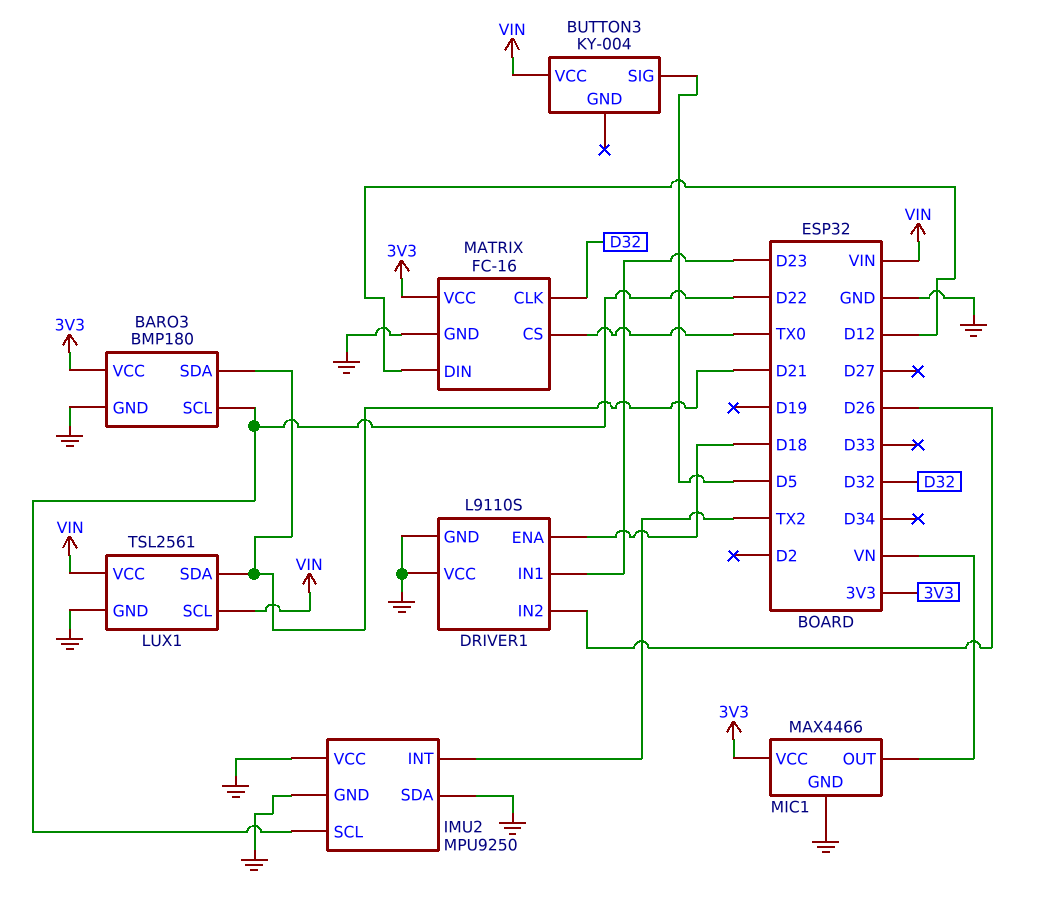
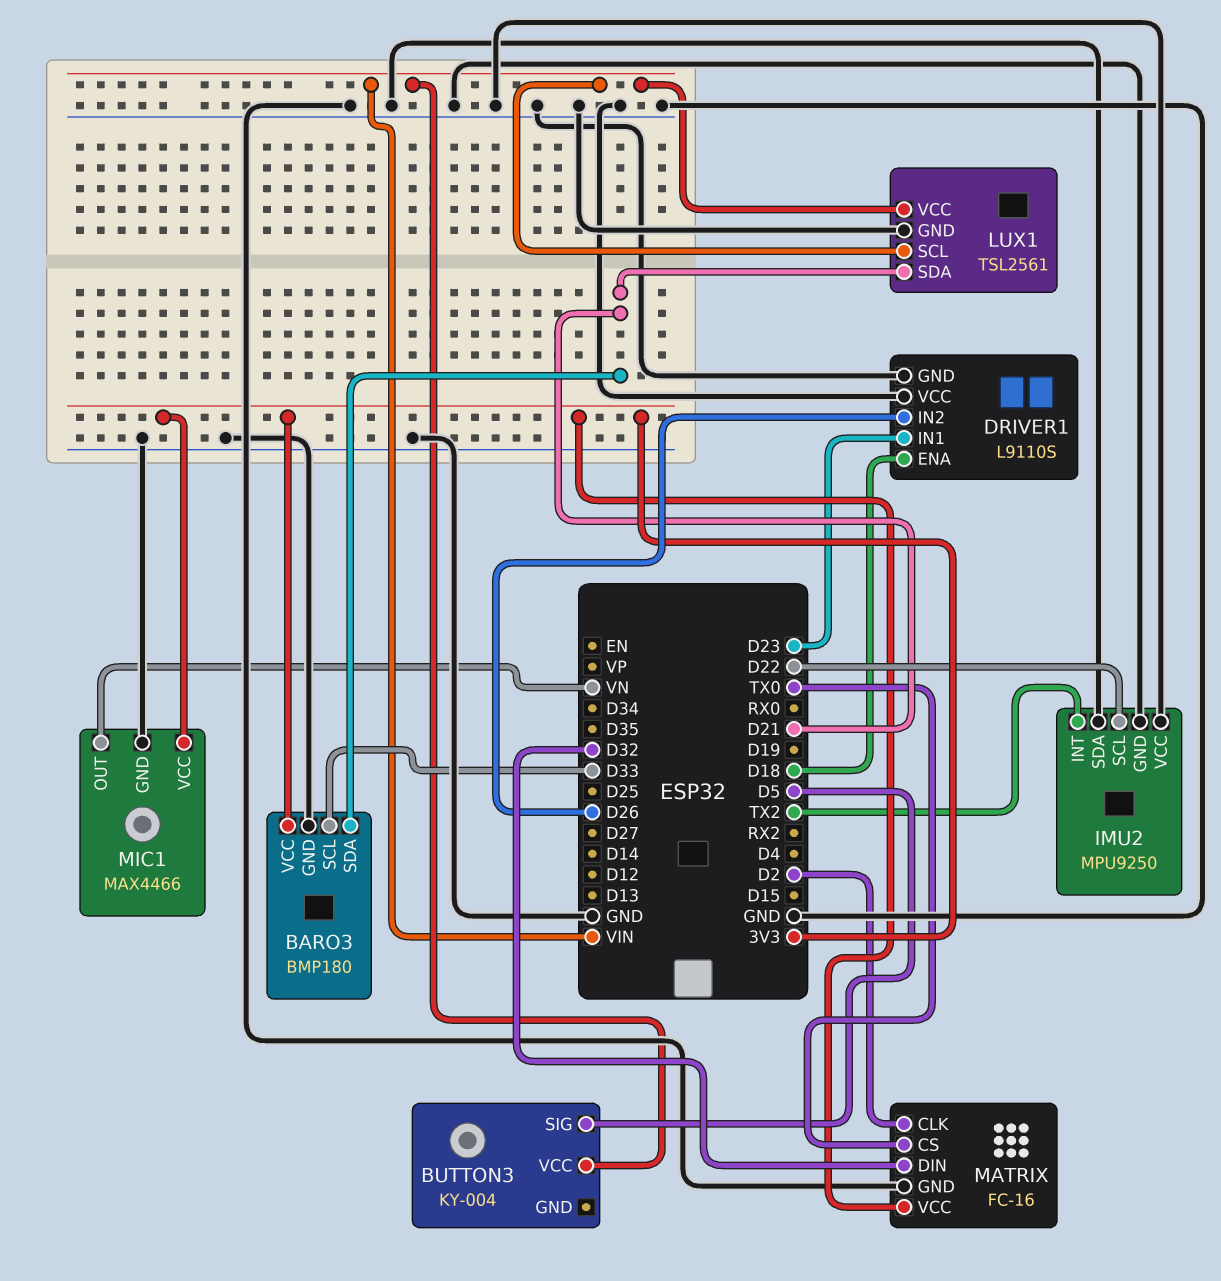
BARO3 pin SCL: D22 -> D33
MATRIX pin CLK: D32 -> D2
MATRIX pin DIN: D12 -> D32

